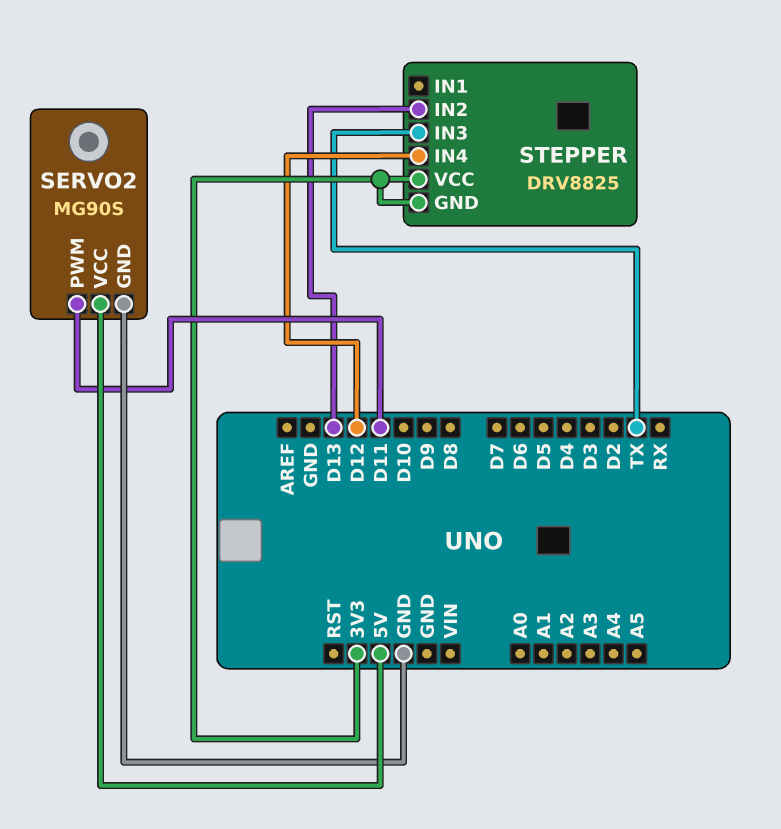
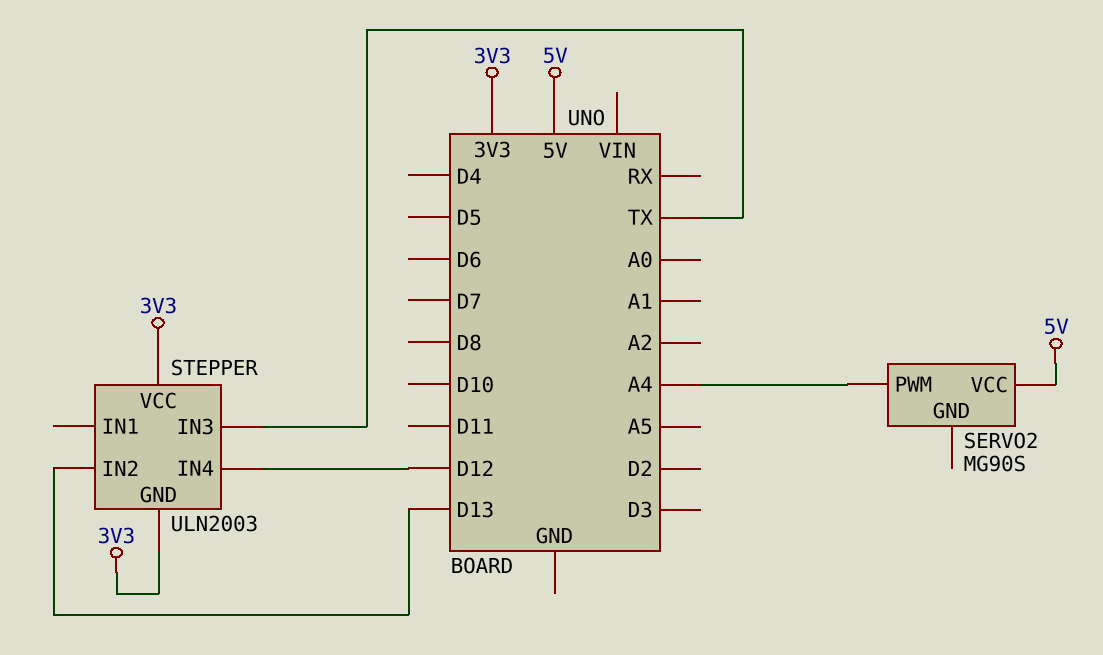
SERVO2 pin GND: GND -> none
SERVO2 pin PWM: D11 -> A4
STEPPER: DRV8825 -> ULN2003

